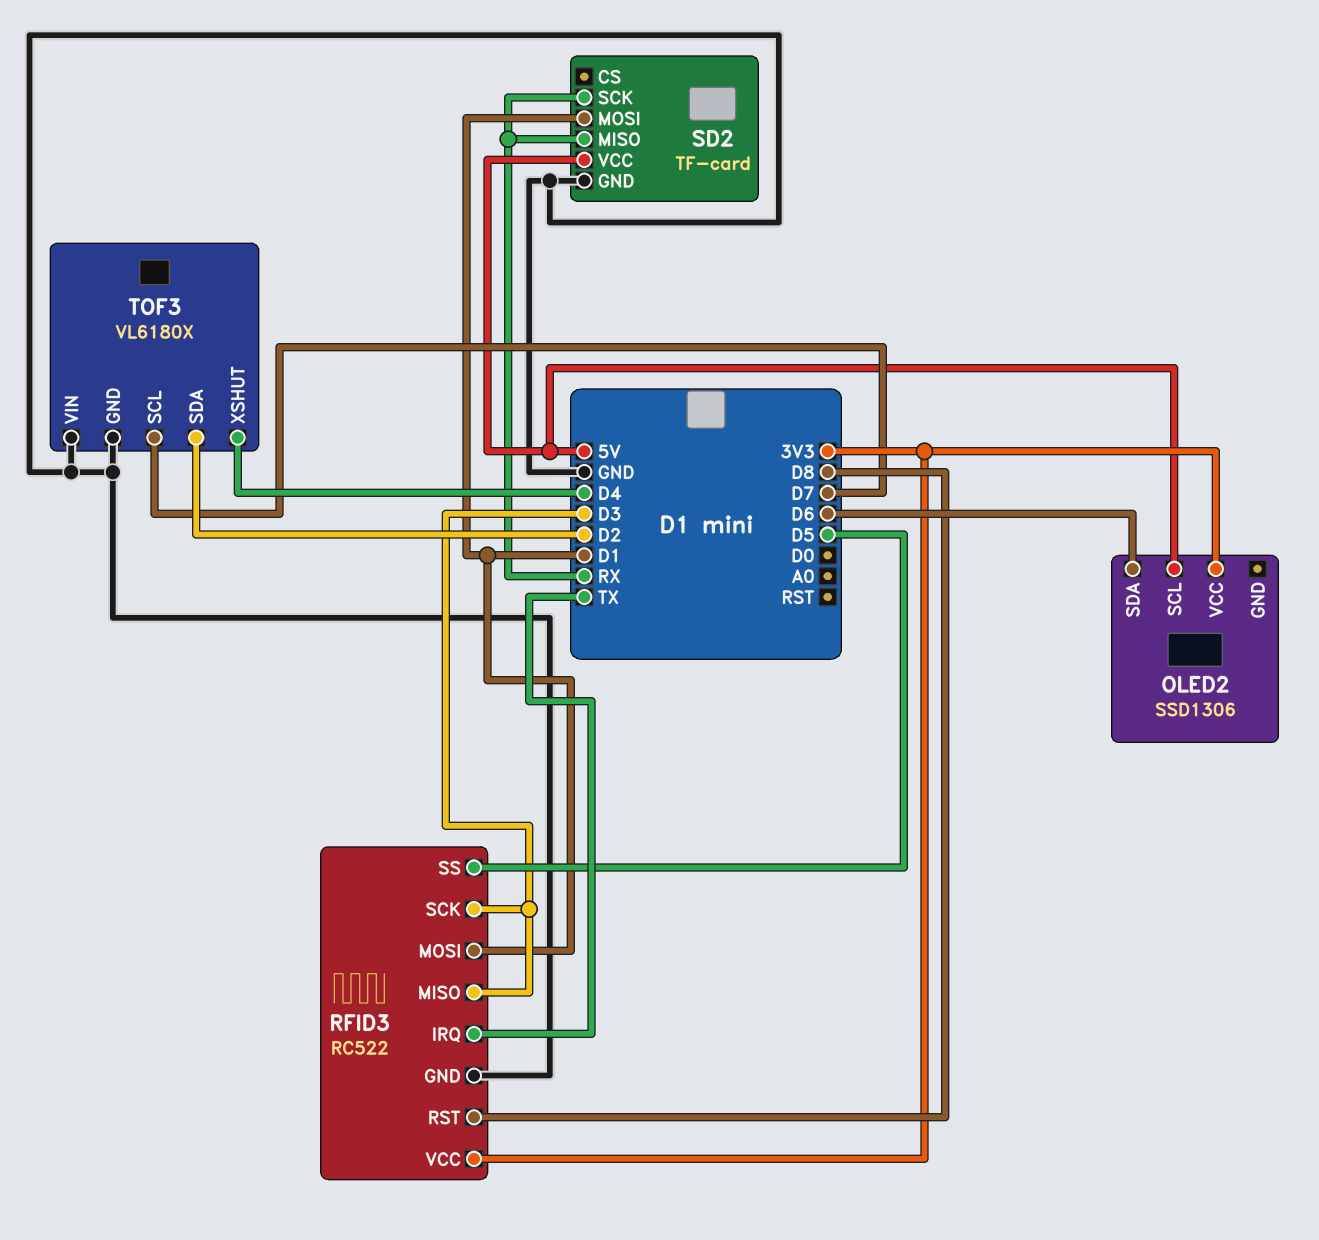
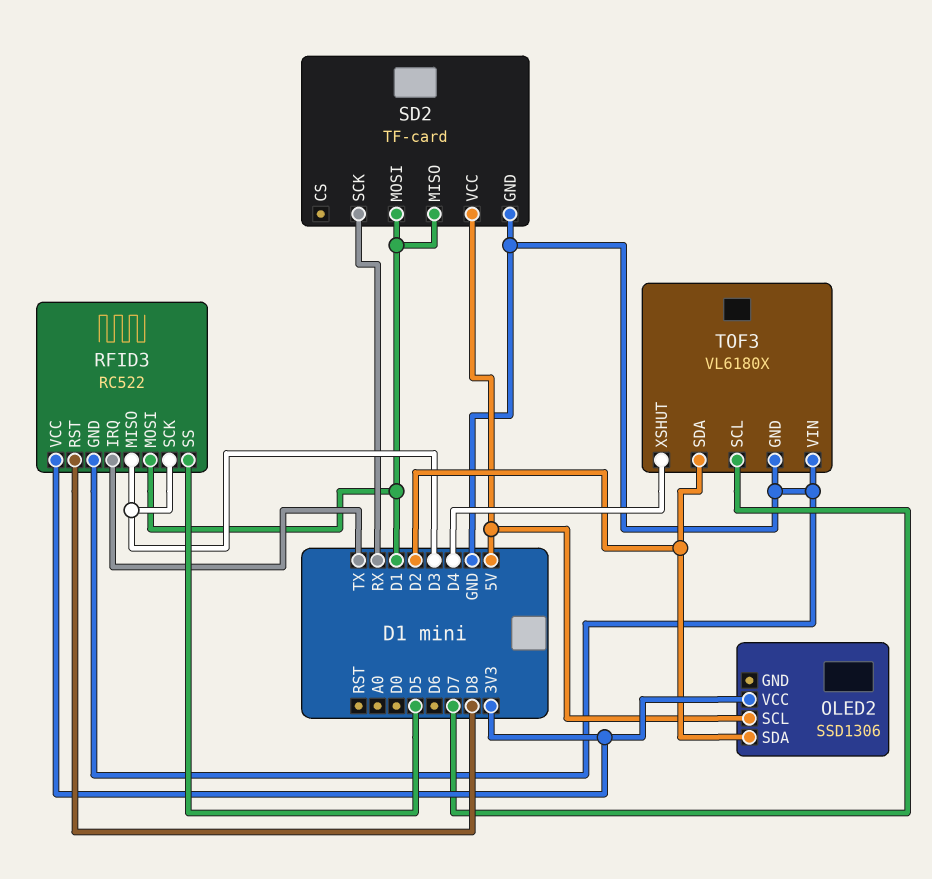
OLED2 pin SDA: D6 -> D2
SD2 pin MISO: RX -> D1

